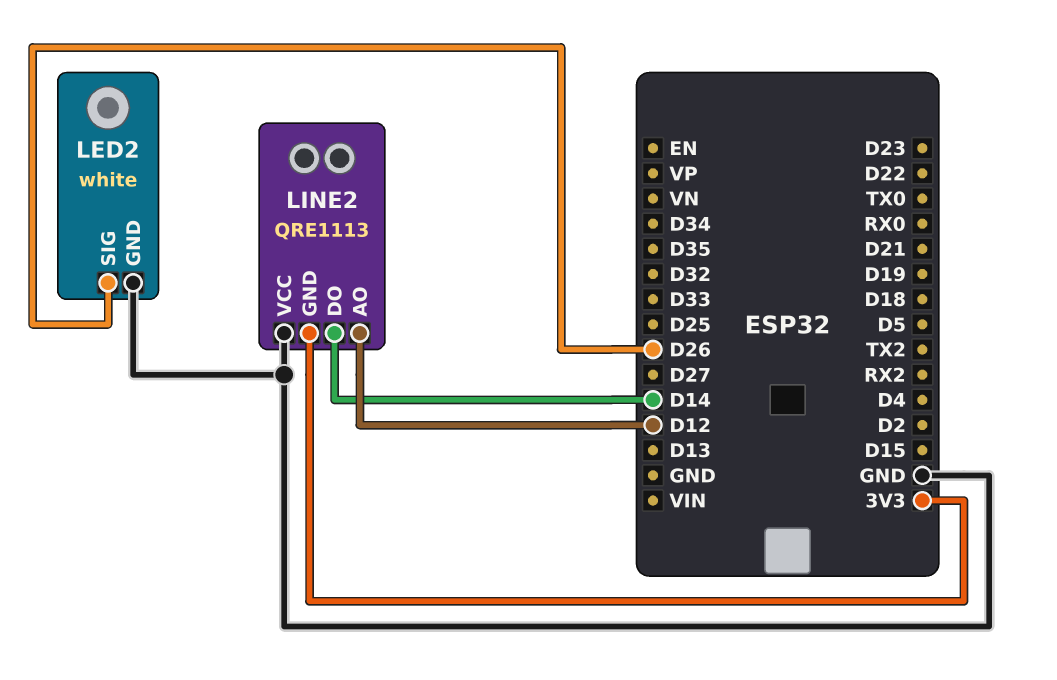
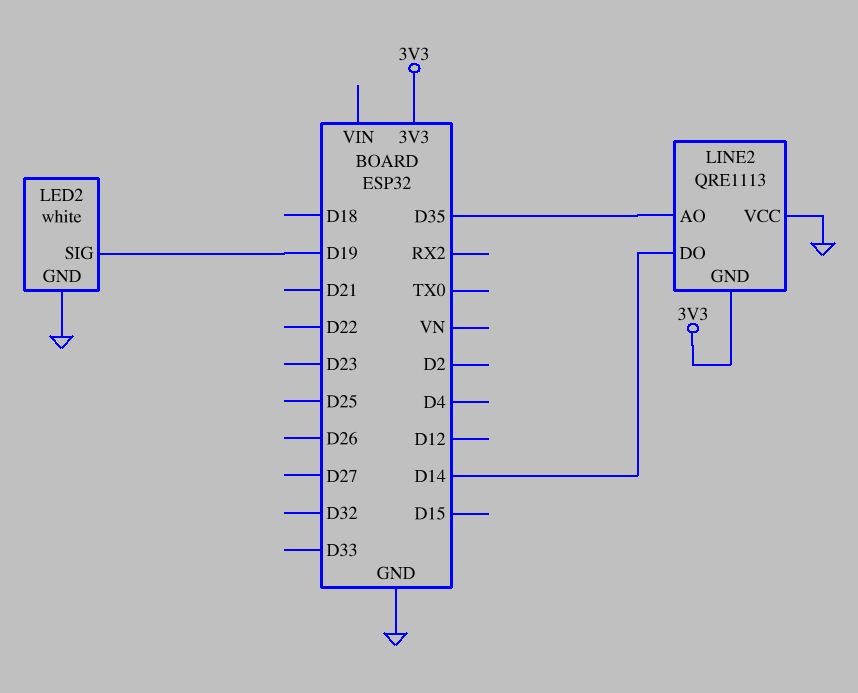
LED2 pin SIG: D26 -> D19
LINE2 pin AO: D12 -> D35

